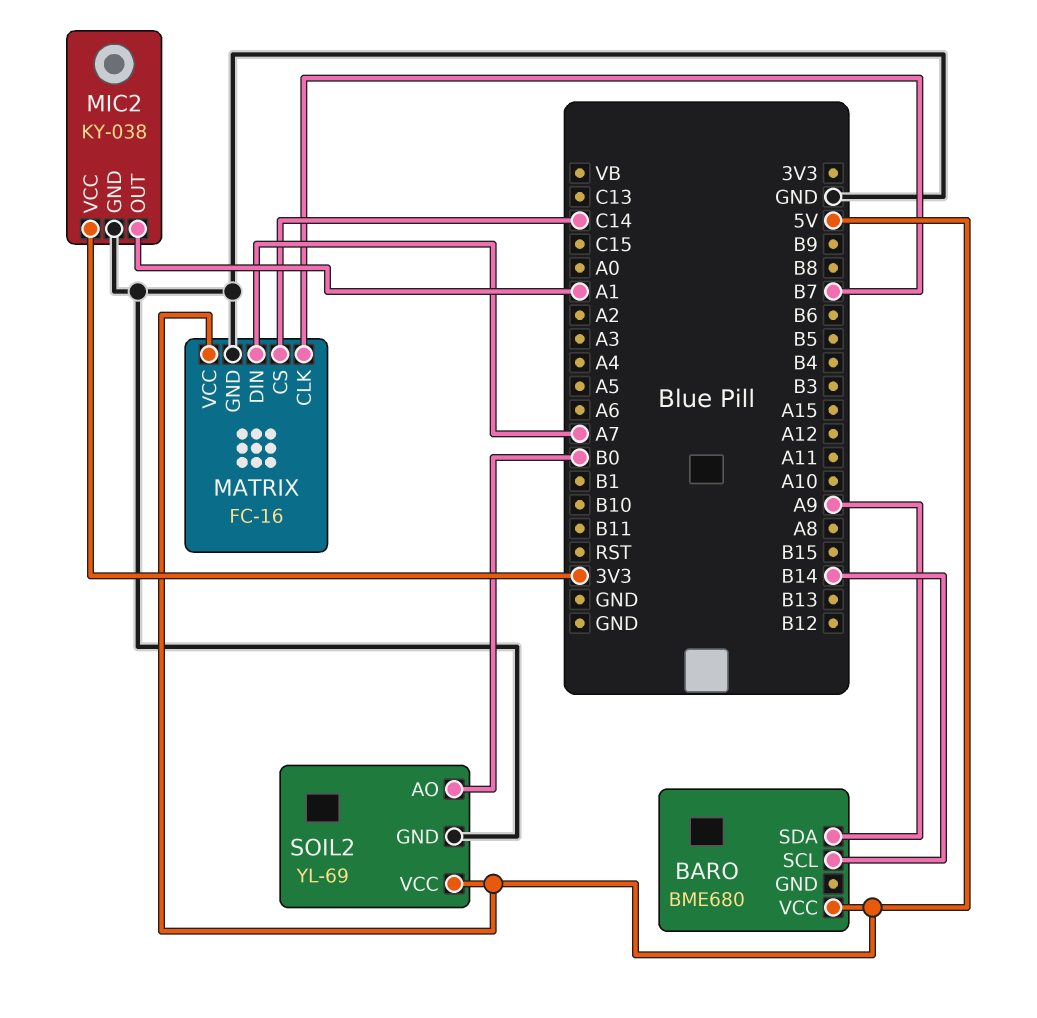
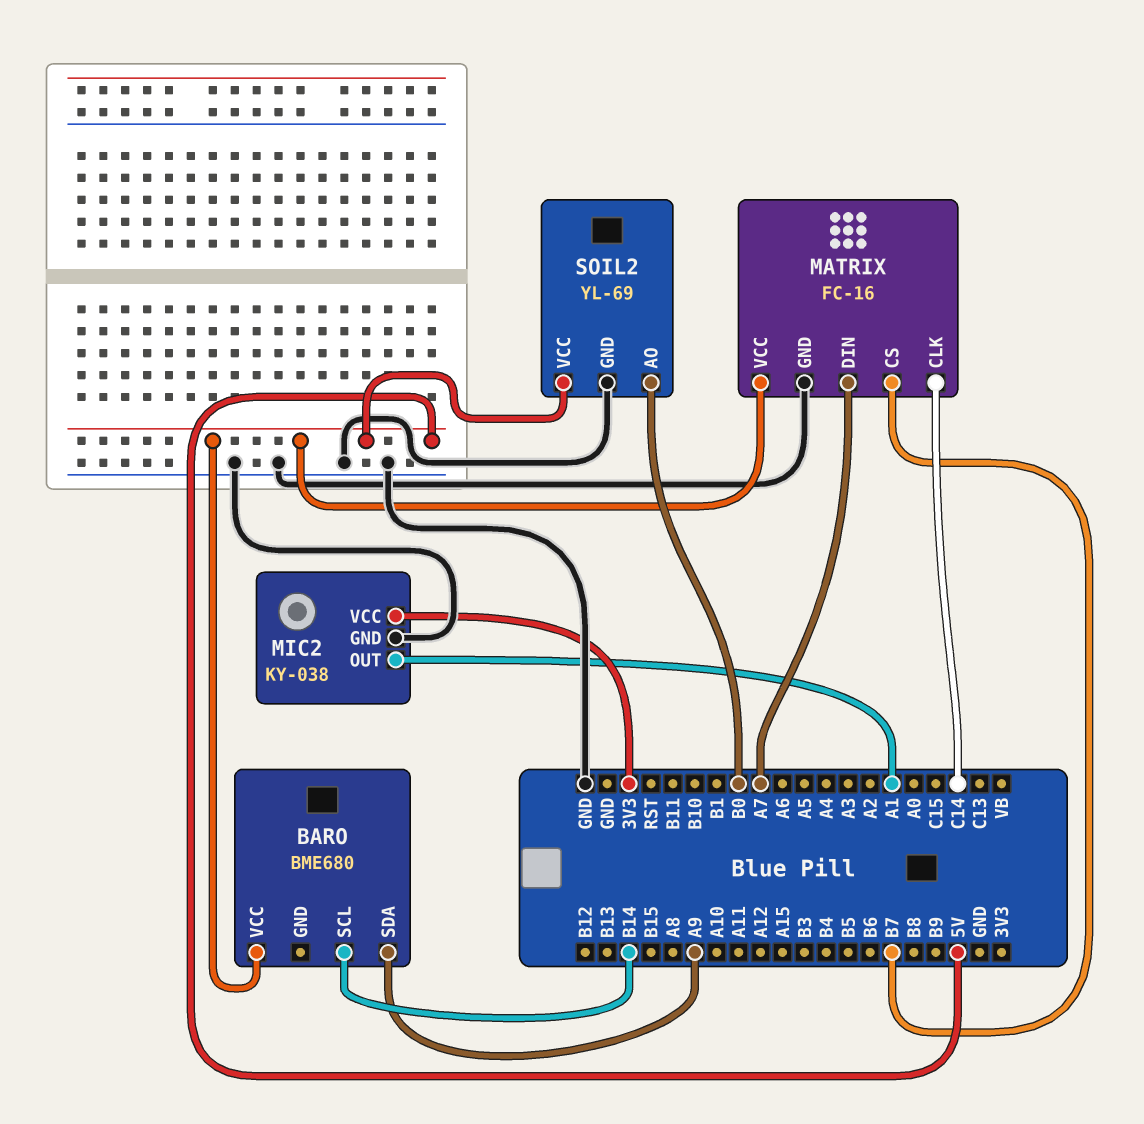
MATRIX pin CLK: B7 -> C14
MATRIX pin CS: C14 -> B7

